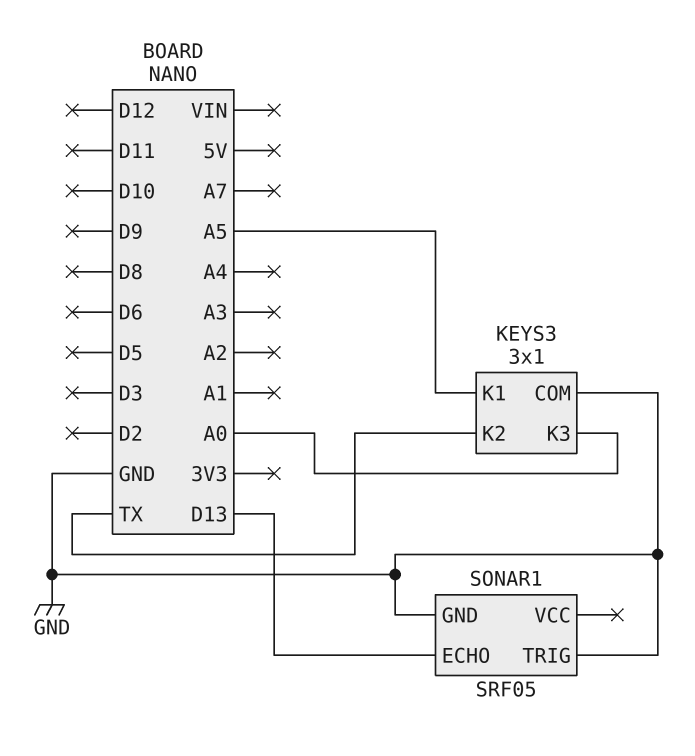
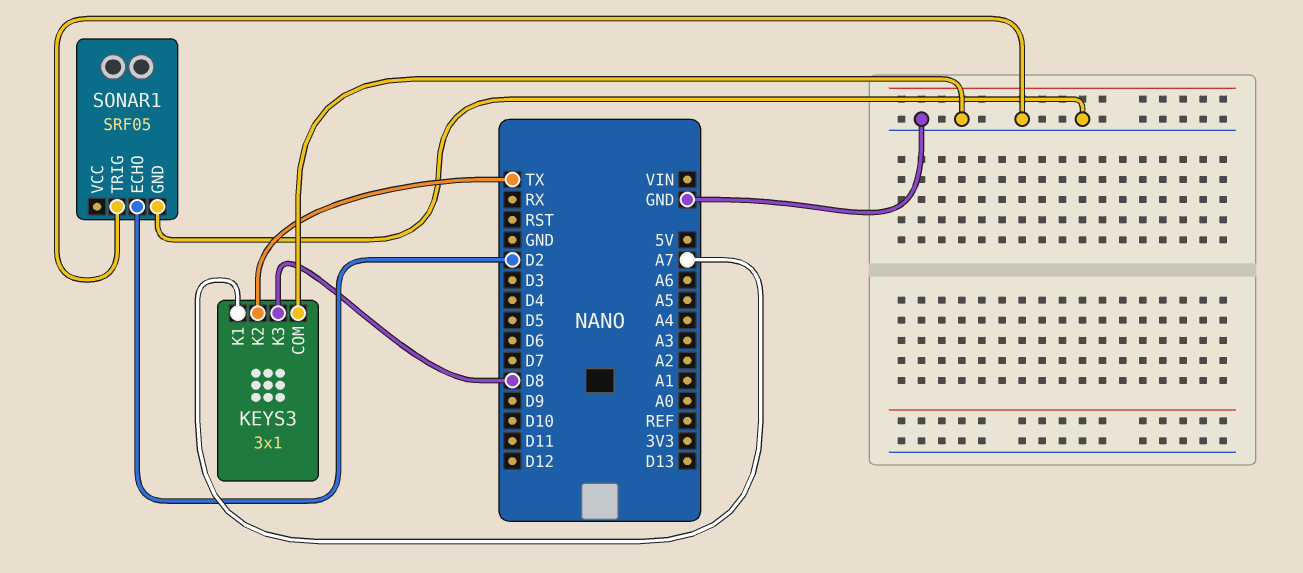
KEYS3 pin K1: A5 -> A7
KEYS3 pin K3: A0 -> D8
SONAR1 pin ECHO: D13 -> D2

